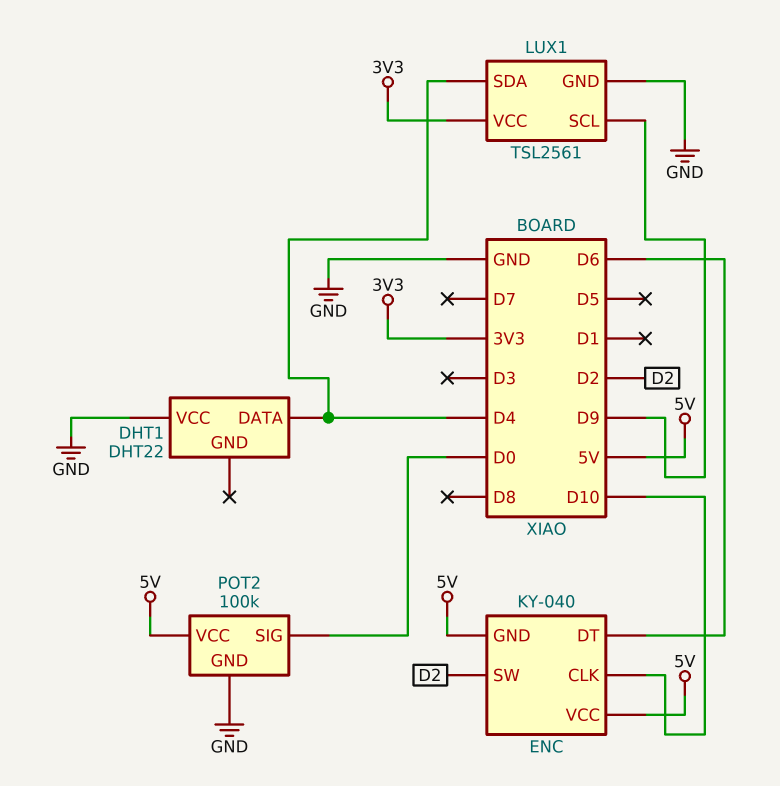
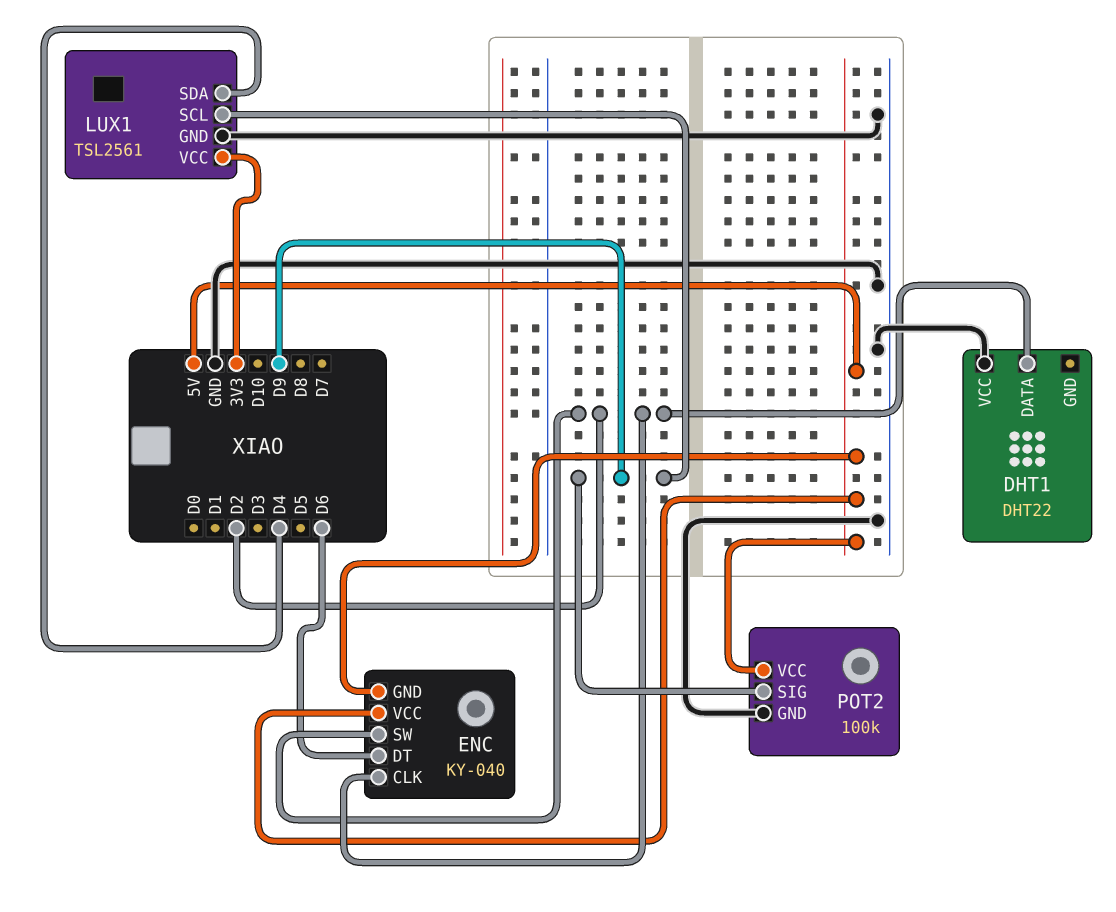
DHT1 pin DATA: D4 -> D2
ENC pin CLK: D10 -> D2
POT2 pin SIG: D0 -> D9

